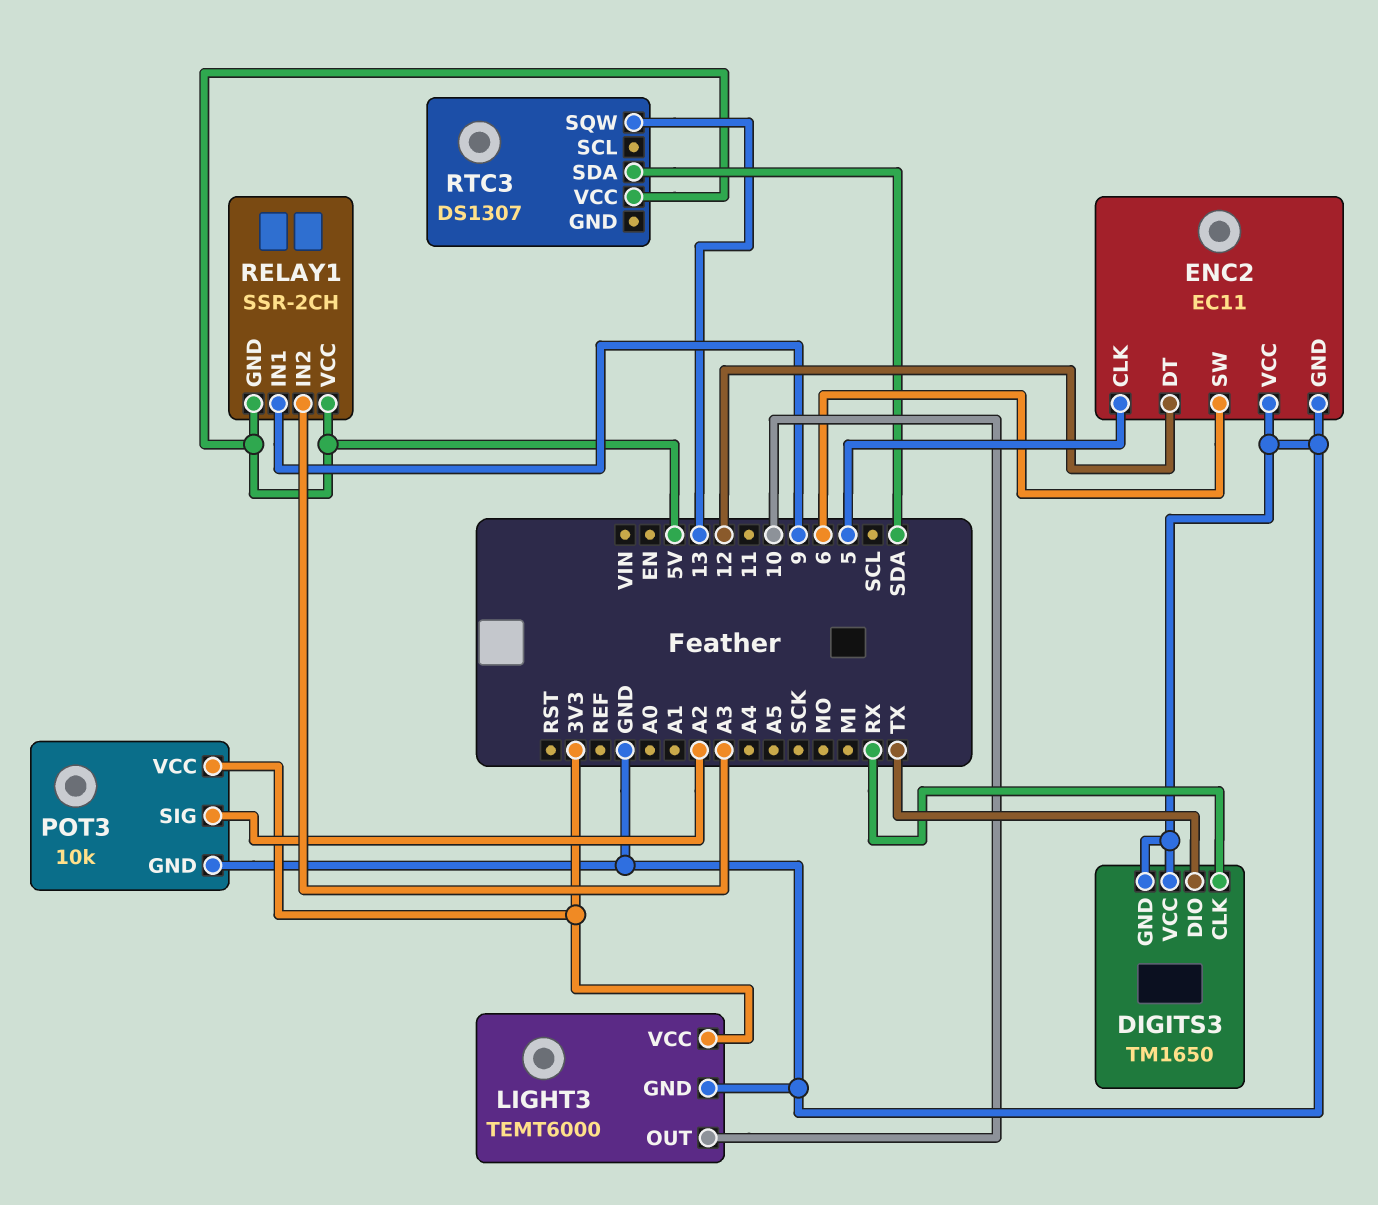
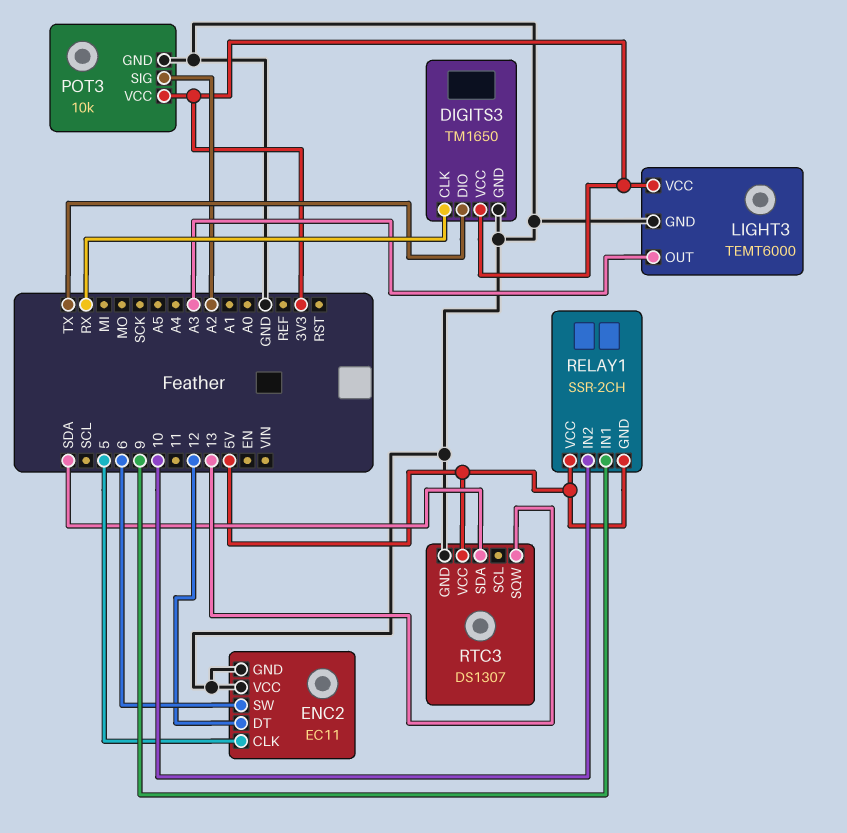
DIGITS3 pin VCC: GND -> 3V3
LIGHT3 pin OUT: 10 -> A3
RELAY1 pin IN2: A3 -> 10
RTC3 pin GND: none -> GND

